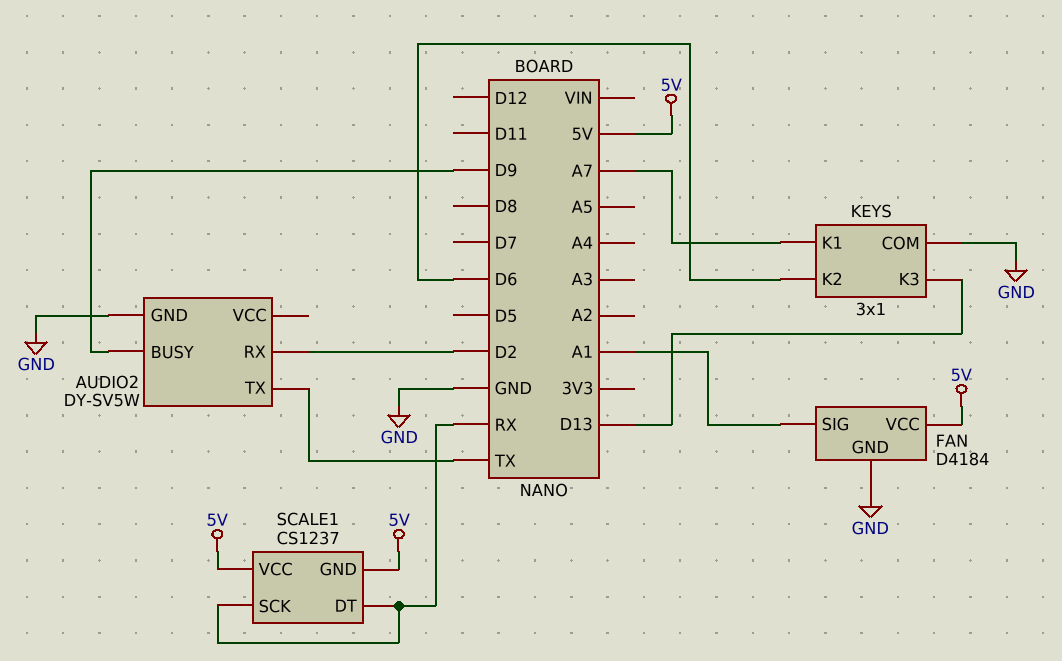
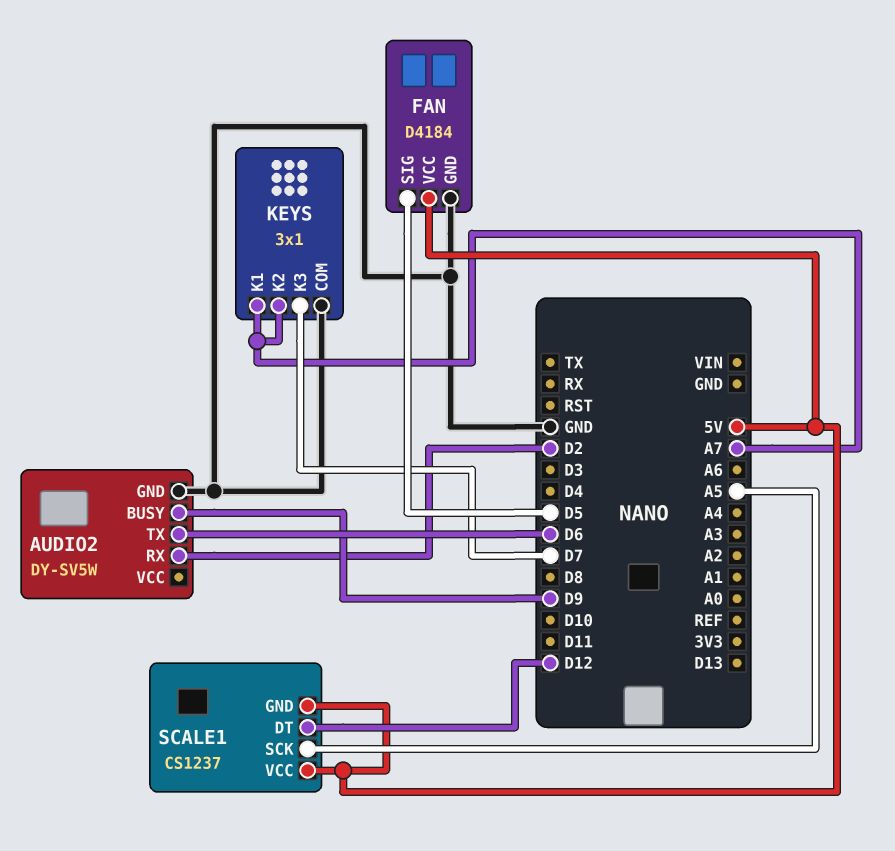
AUDIO2 pin TX: TX -> D6
FAN pin SIG: A1 -> D5
KEYS pin K2: D6 -> A7
KEYS pin K3: D13 -> D7
SCALE1 pin DT: RX -> D12
SCALE1 pin SCK: RX -> A5

